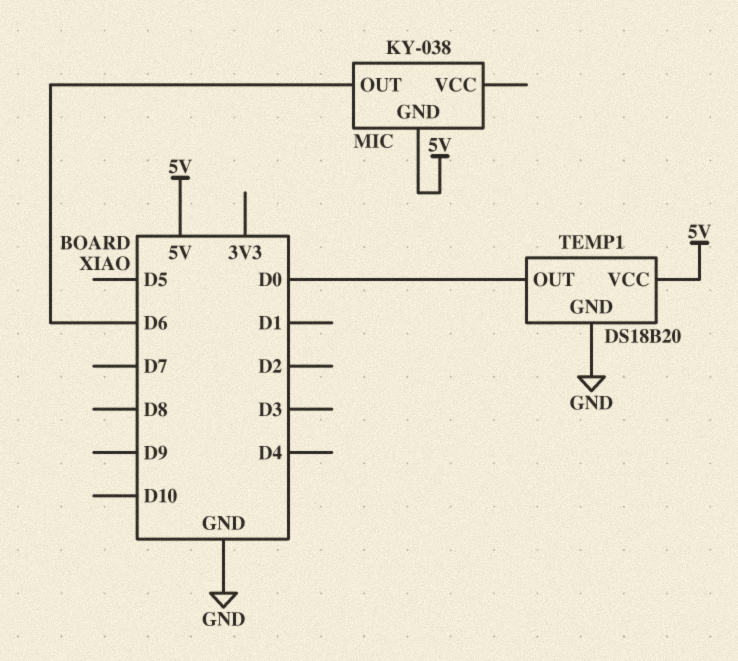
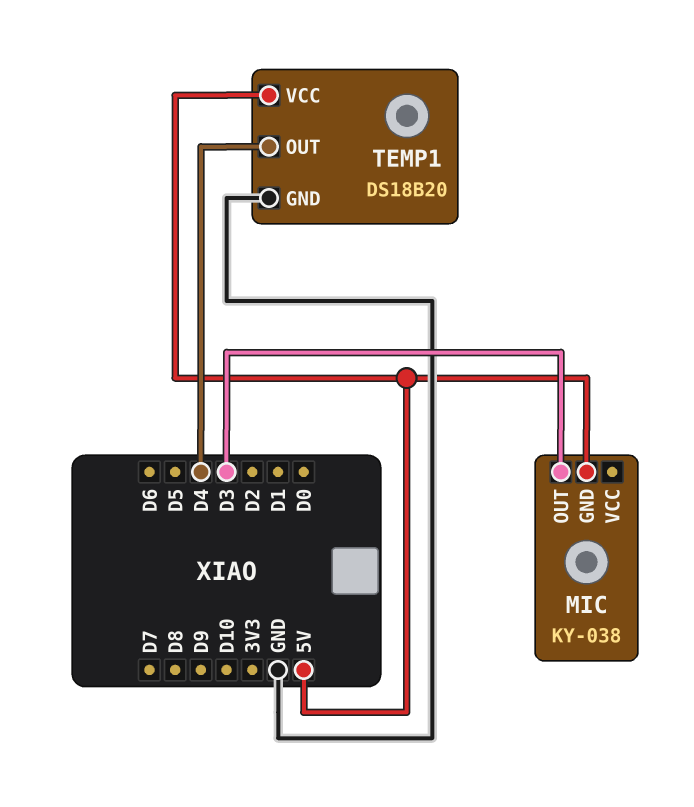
MIC pin OUT: D6 -> D3
TEMP1 pin OUT: D0 -> D4

